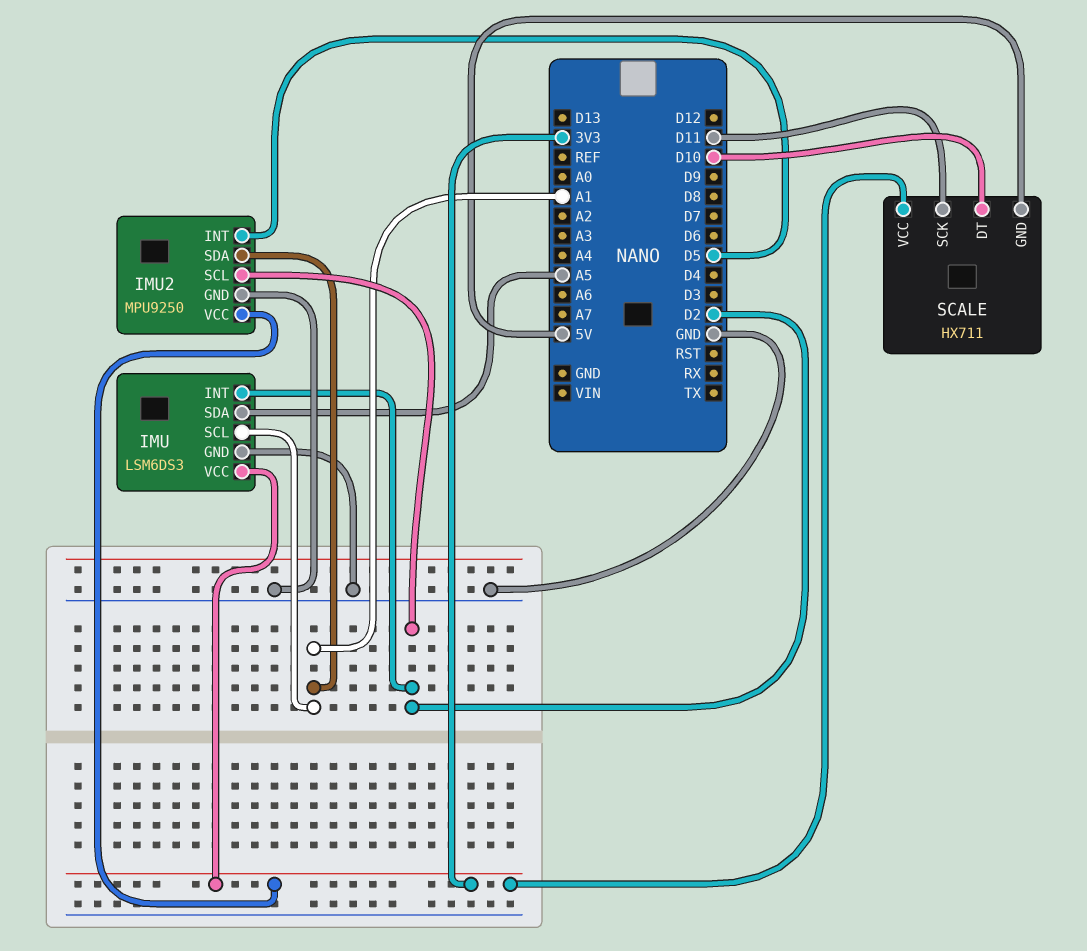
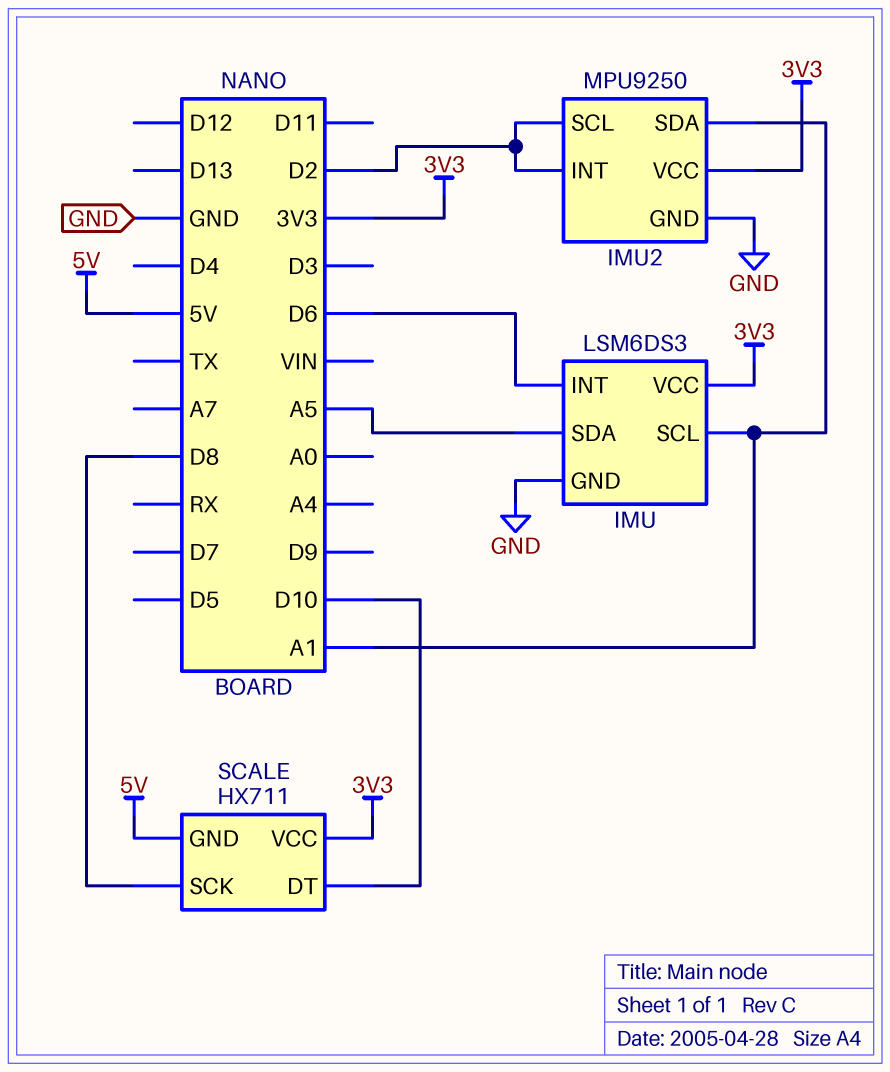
IMU pin INT: D2 -> D6
IMU2 pin INT: D5 -> D2
SCALE pin SCK: D11 -> D8

